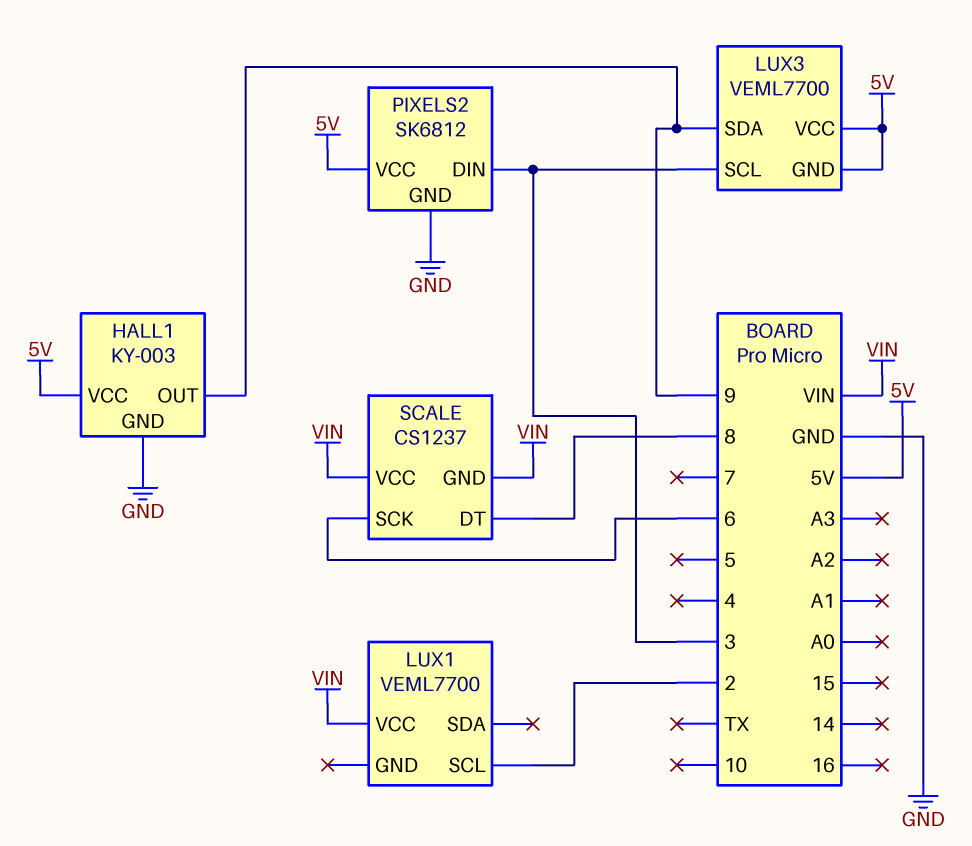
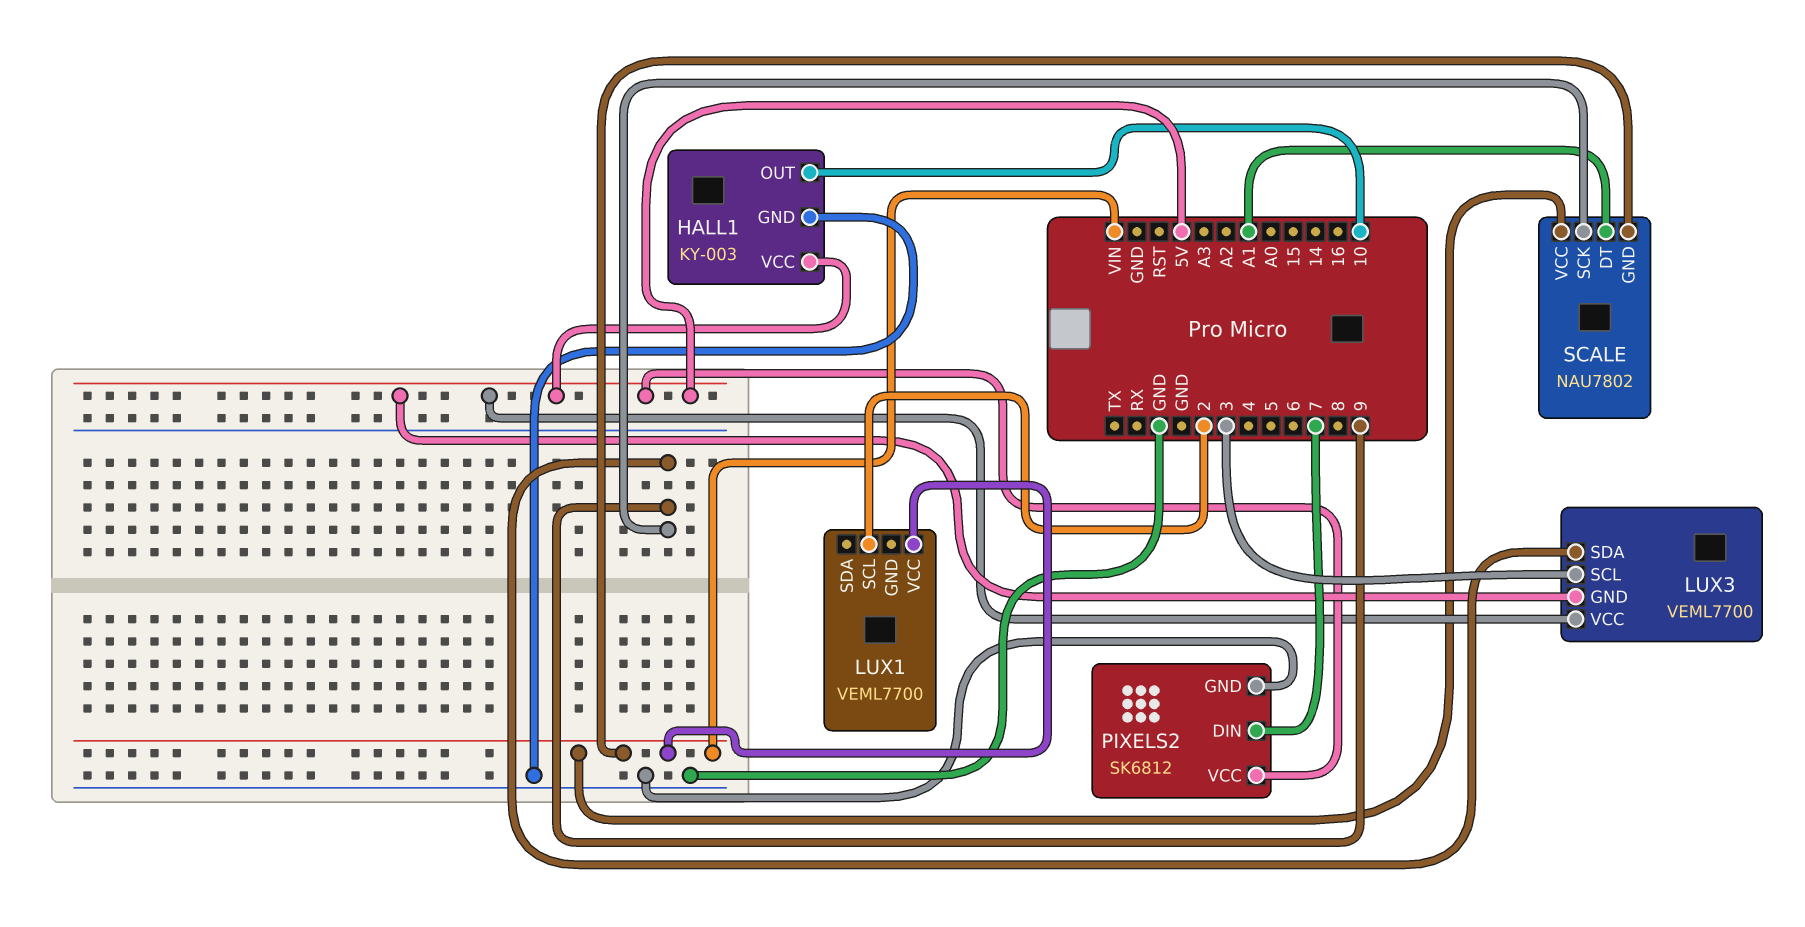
HALL1 pin OUT: 9 -> 10
PIXELS2 pin DIN: 3 -> 7
SCALE: CS1237 -> NAU7802
SCALE pin DT: 8 -> A1
SCALE pin SCK: 6 -> 9

